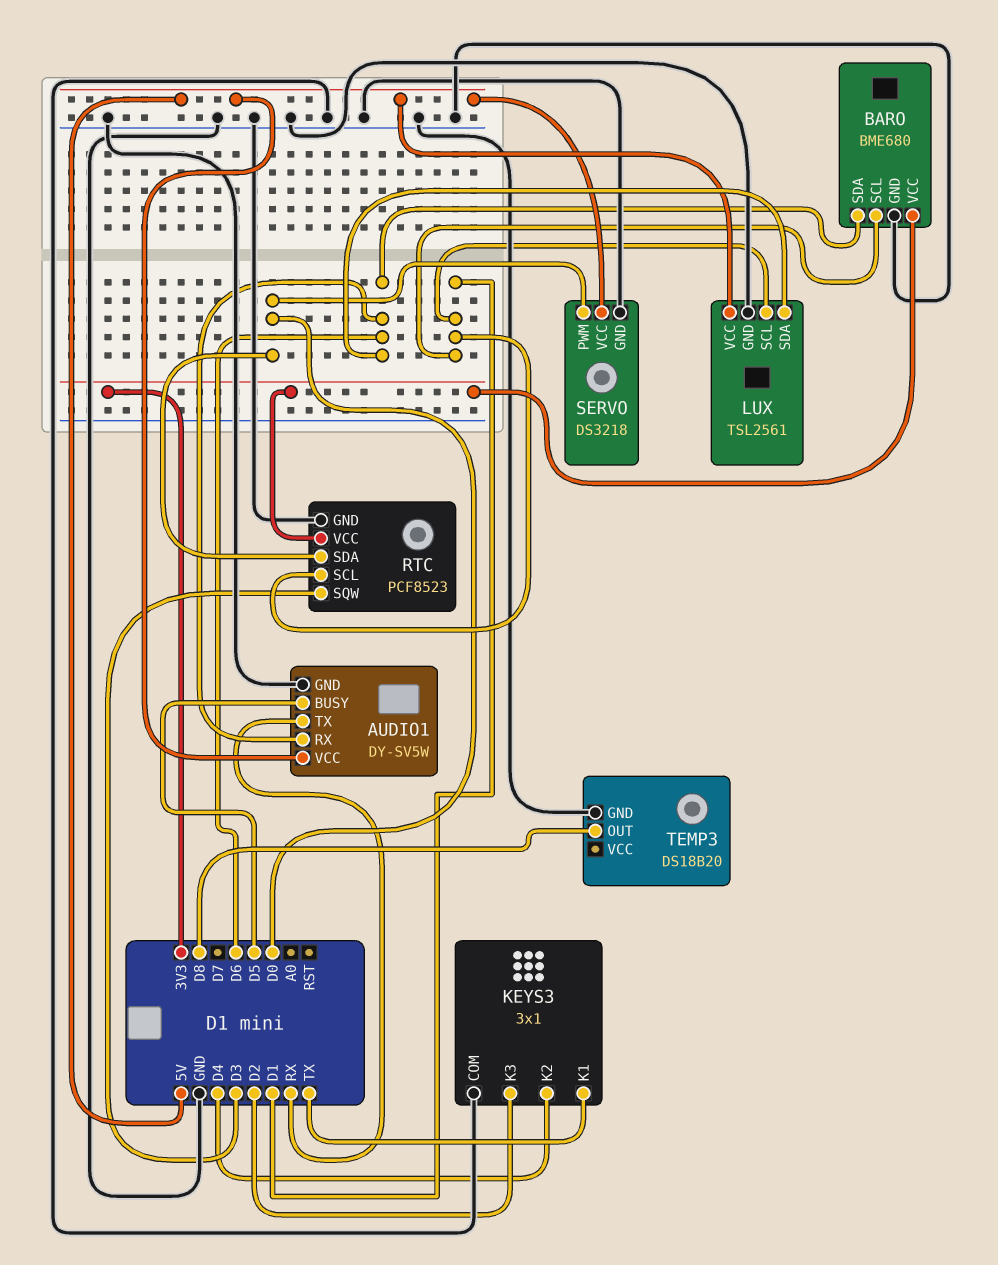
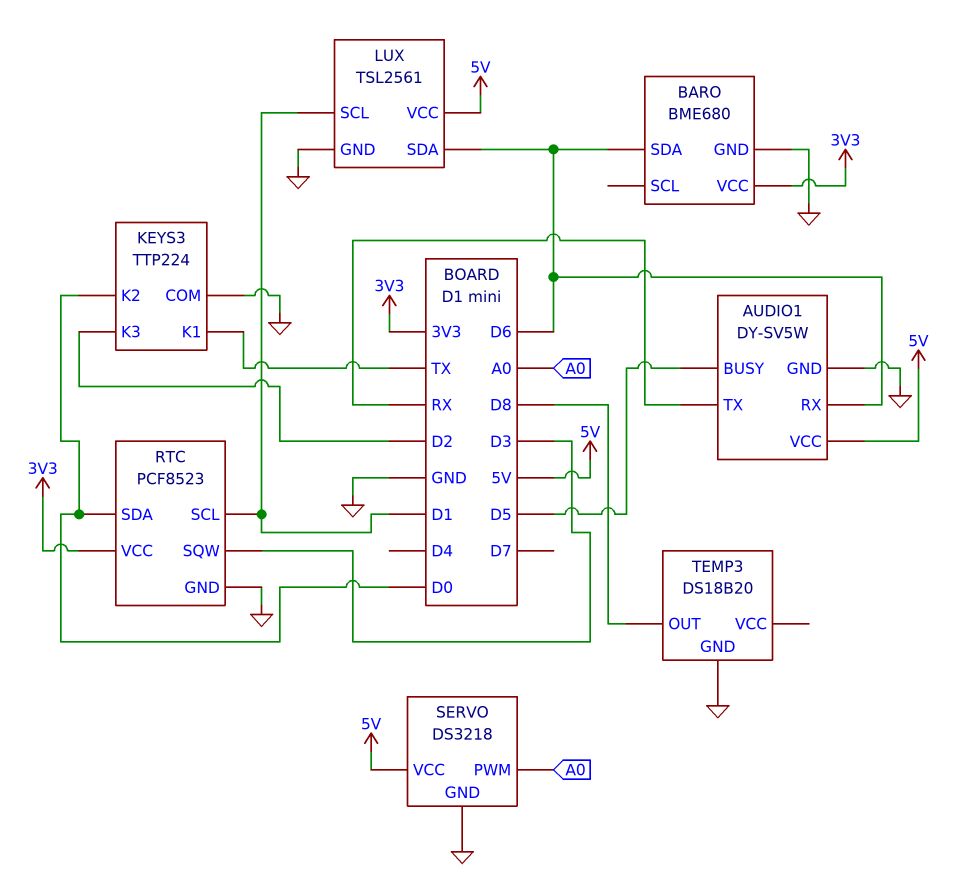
BARO pin SCL: D1 -> none
KEYS3: 3x1 -> TTP224
KEYS3 pin K2: D4 -> D0
SERVO pin PWM: D0 -> A0

